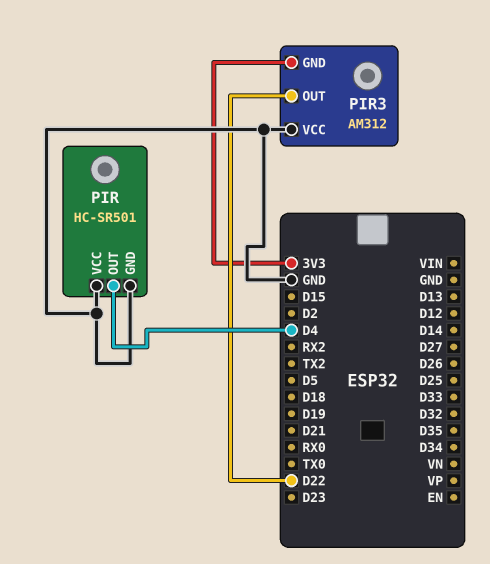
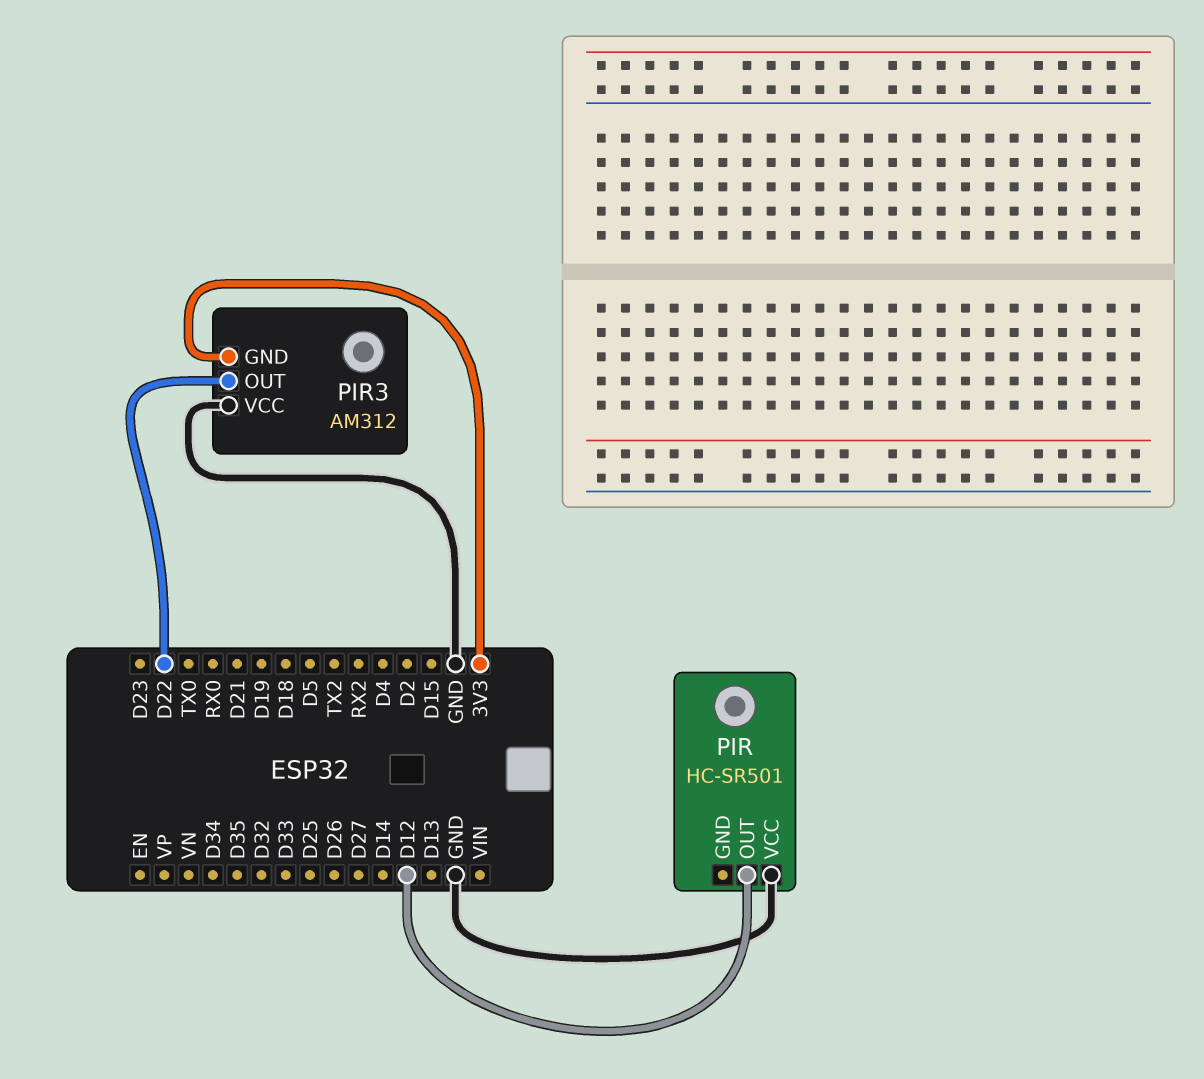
PIR pin GND: GND -> none
PIR pin OUT: D4 -> D12

